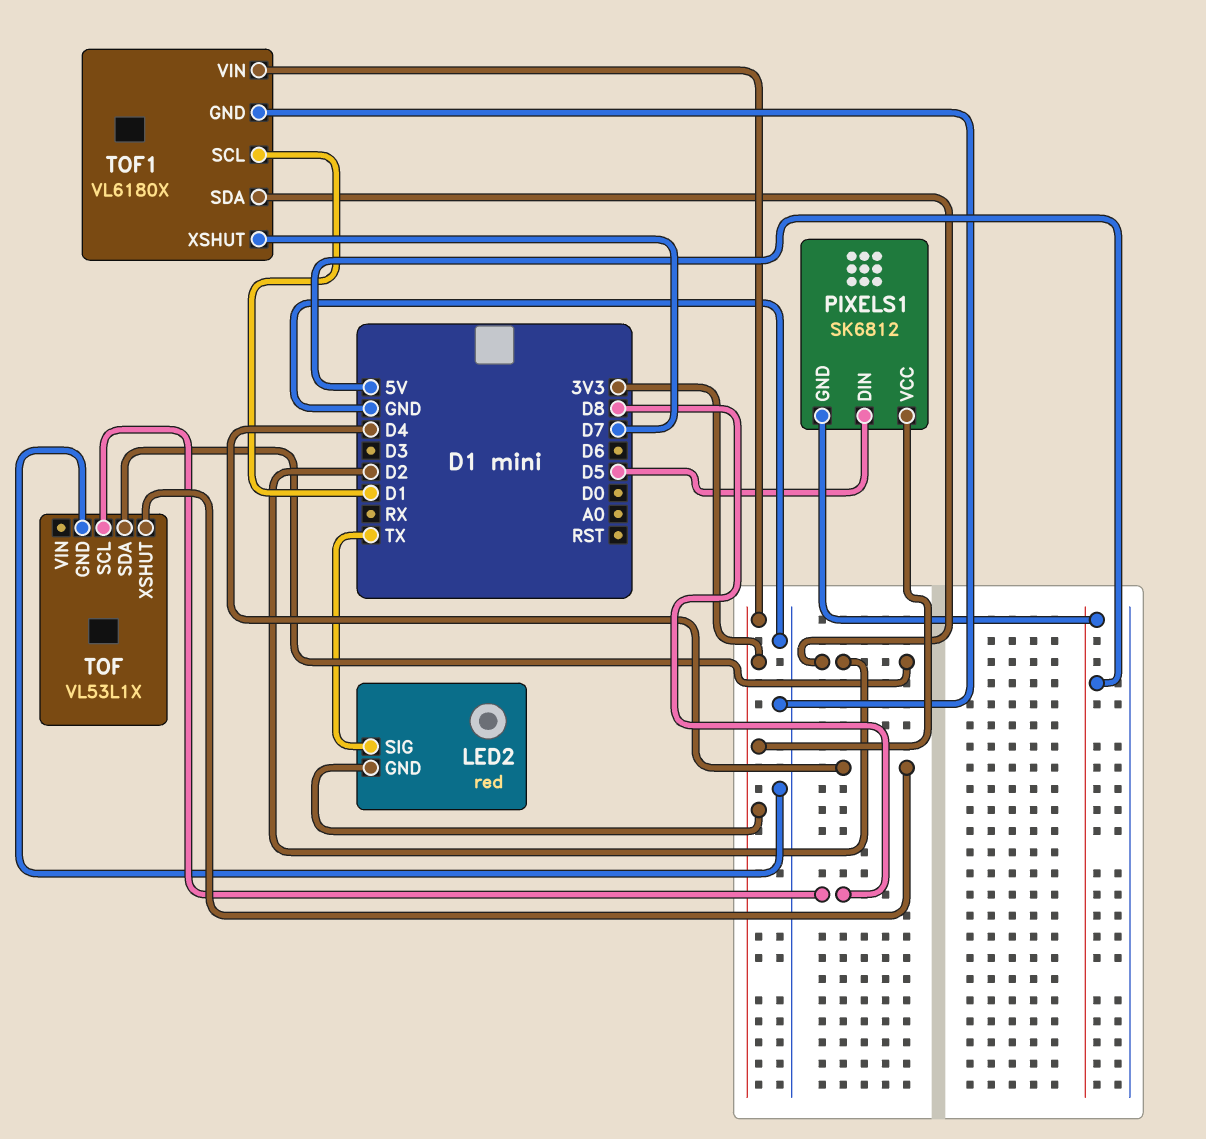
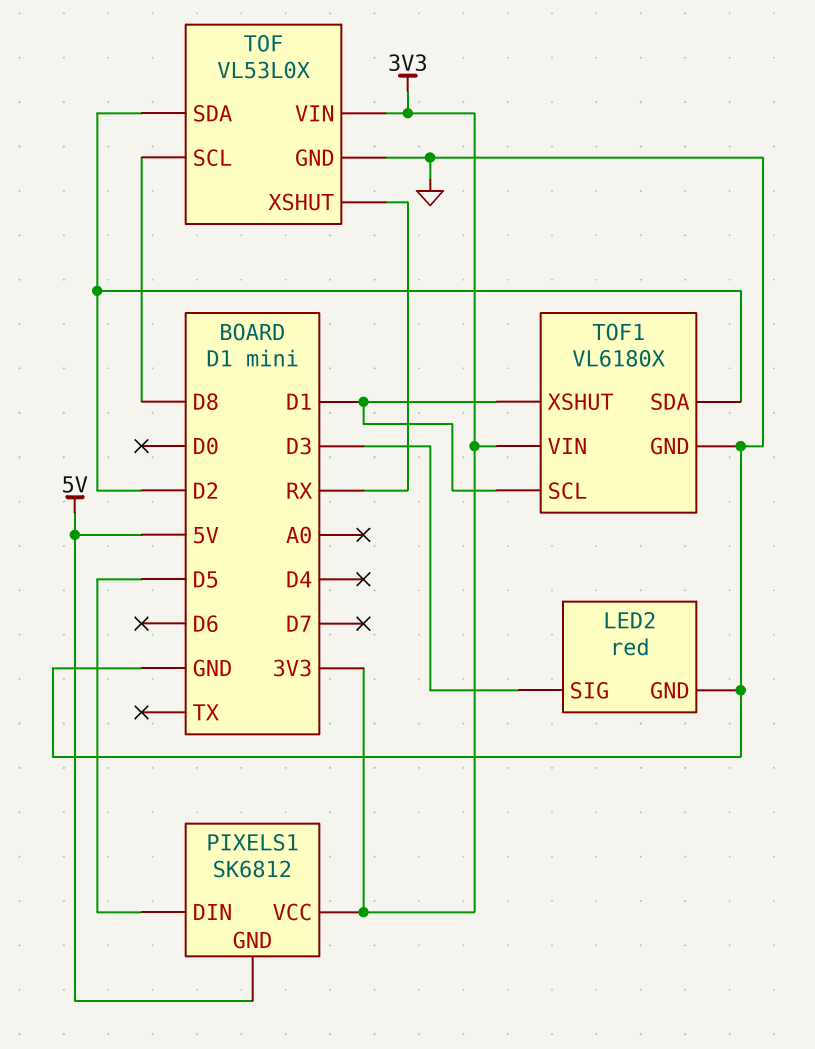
LED2 pin GND: 3V3 -> GND
LED2 pin SIG: TX -> D3
TOF: VL53L1X -> VL53L0X
TOF pin VIN: none -> 3V3
TOF pin XSHUT: D4 -> RX
TOF1 pin XSHUT: D7 -> D1

